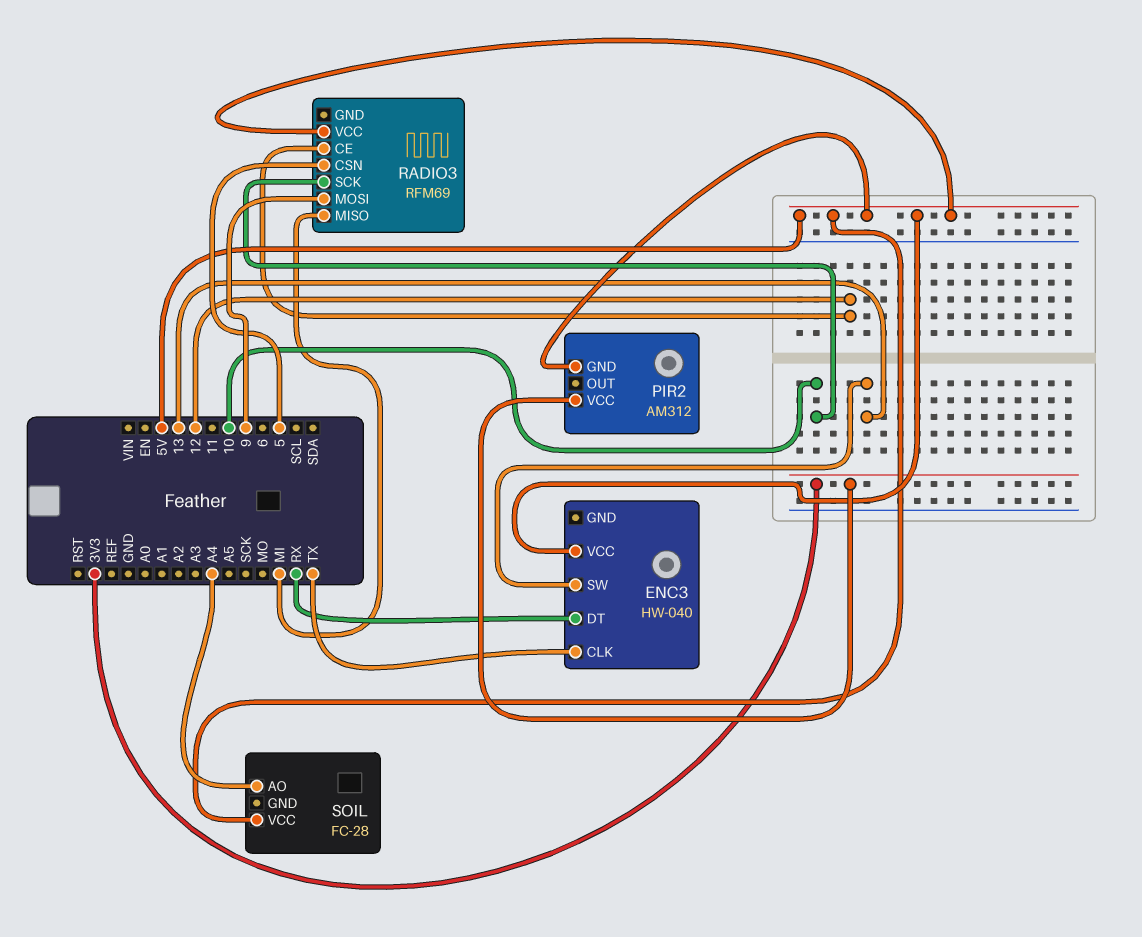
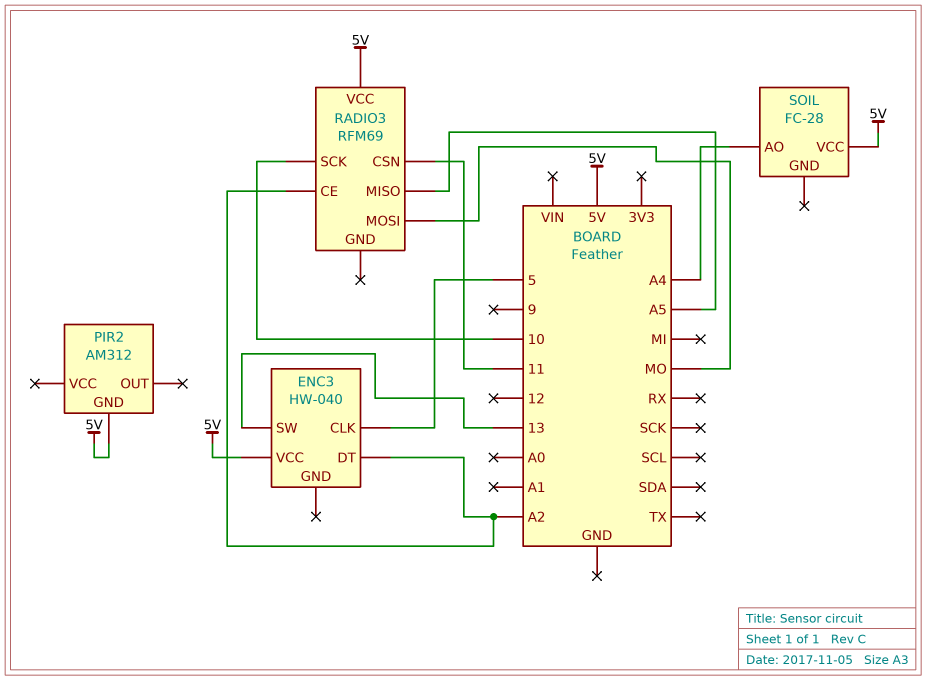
ENC3 pin CLK: TX -> 5
ENC3 pin DT: RX -> A2
PIR2 pin VCC: 3V3 -> none
RADIO3 pin CE: 12 -> A2
RADIO3 pin CSN: 5 -> 11
RADIO3 pin MISO: MI -> A5
RADIO3 pin MOSI: 9 -> MO

